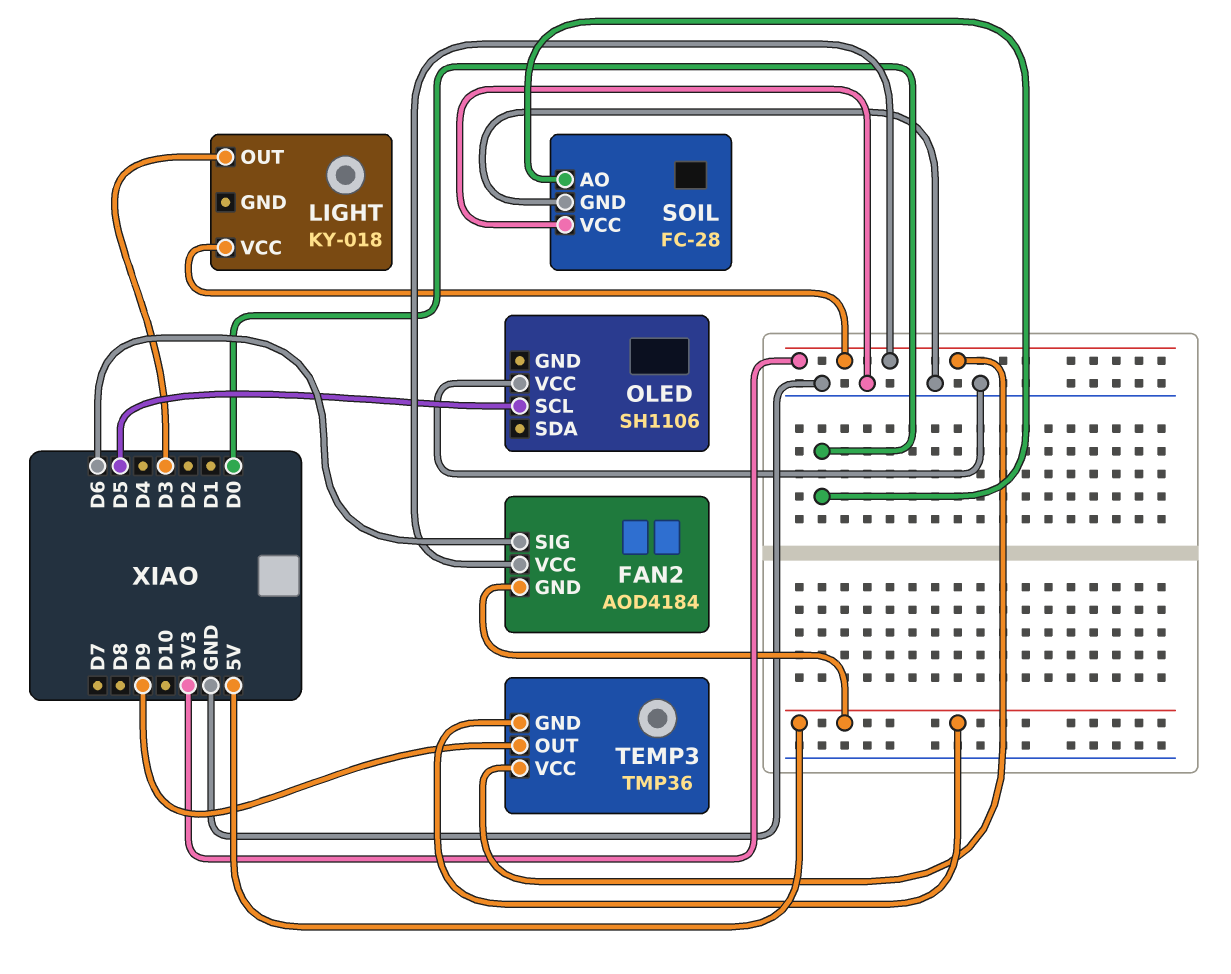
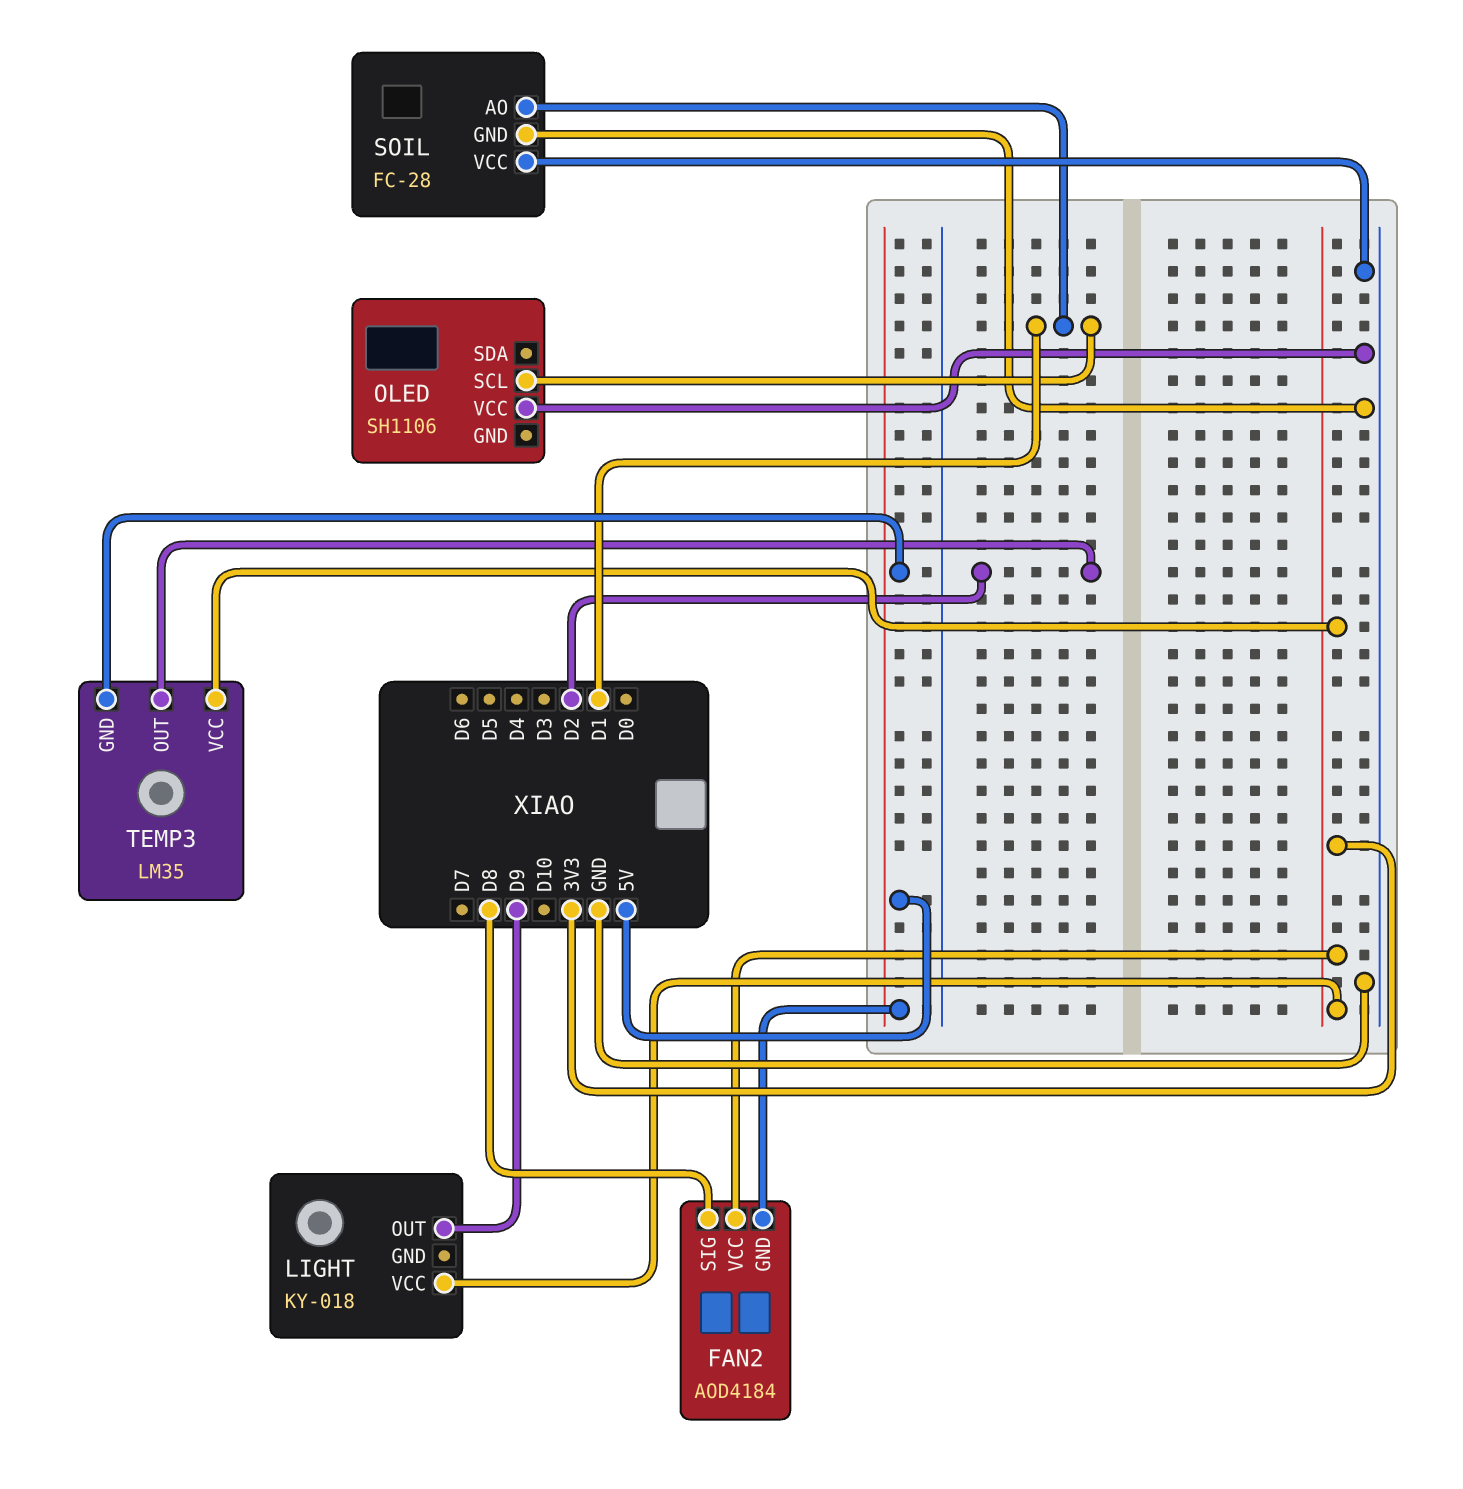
FAN2 pin SIG: D6 -> D8
LIGHT pin OUT: D3 -> D9
OLED pin SCL: D5 -> D1
SOIL pin AO: D0 -> D1
TEMP3: TMP36 -> LM35
TEMP3 pin OUT: D9 -> D2

